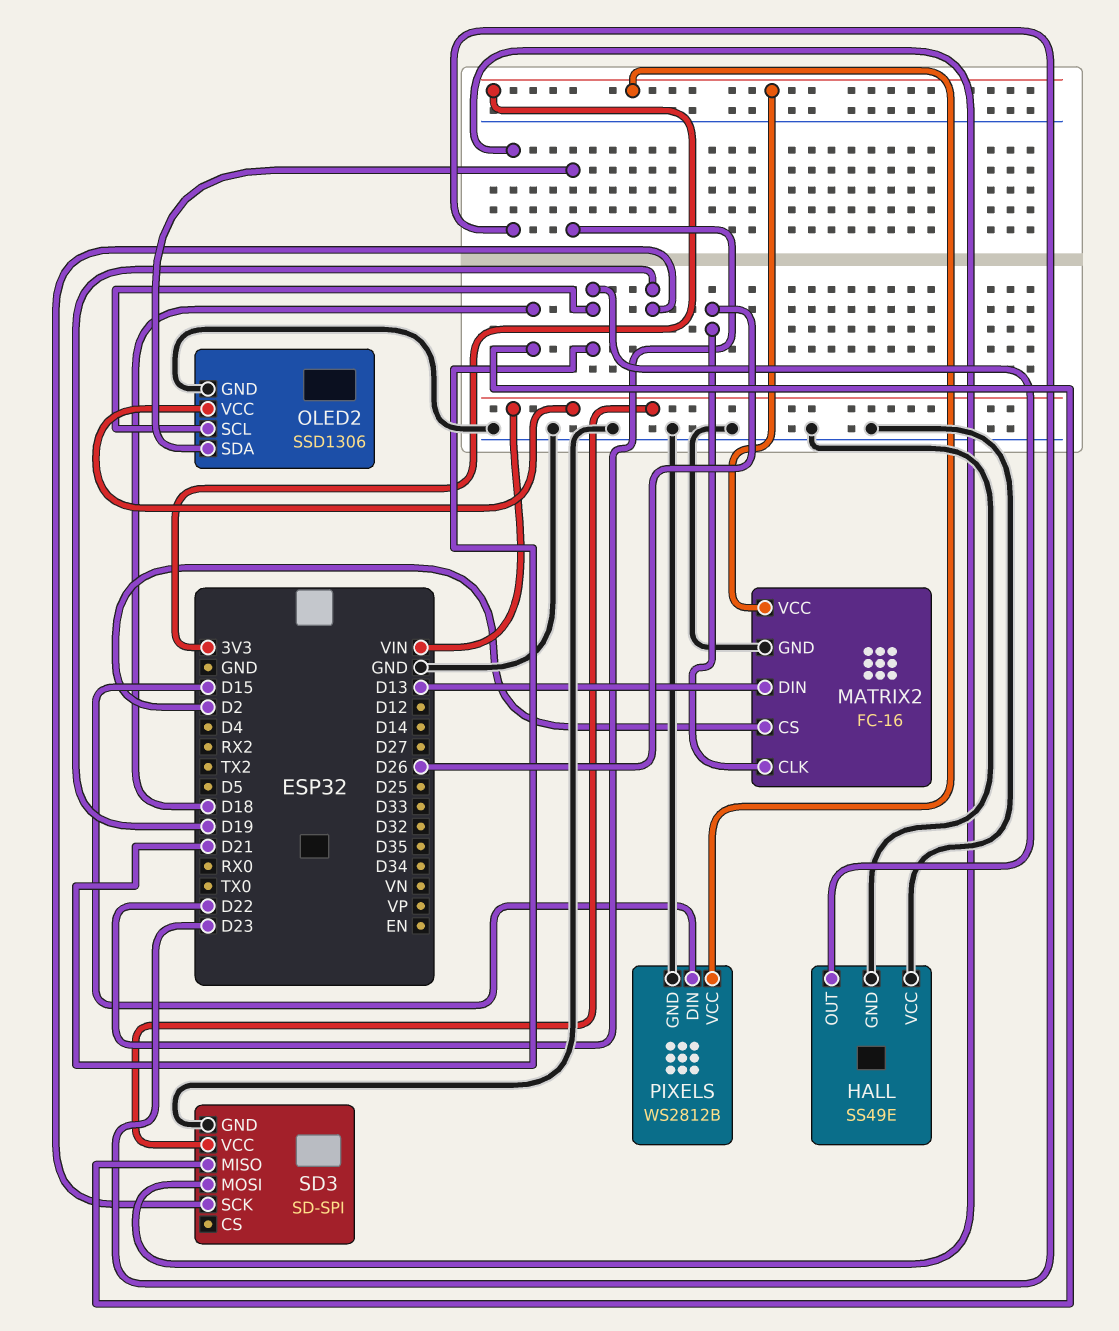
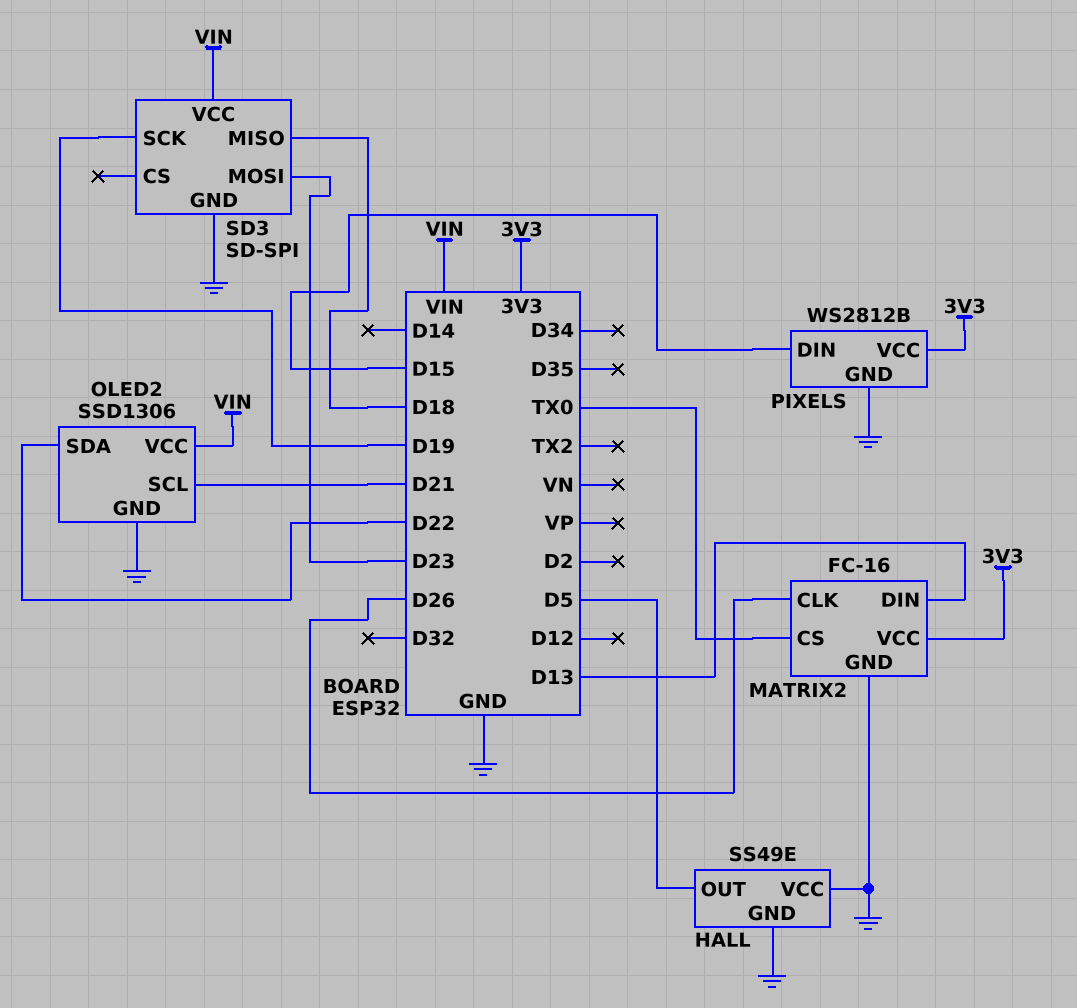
HALL pin OUT: D21 -> D5
MATRIX2 pin CS: D2 -> TX0

